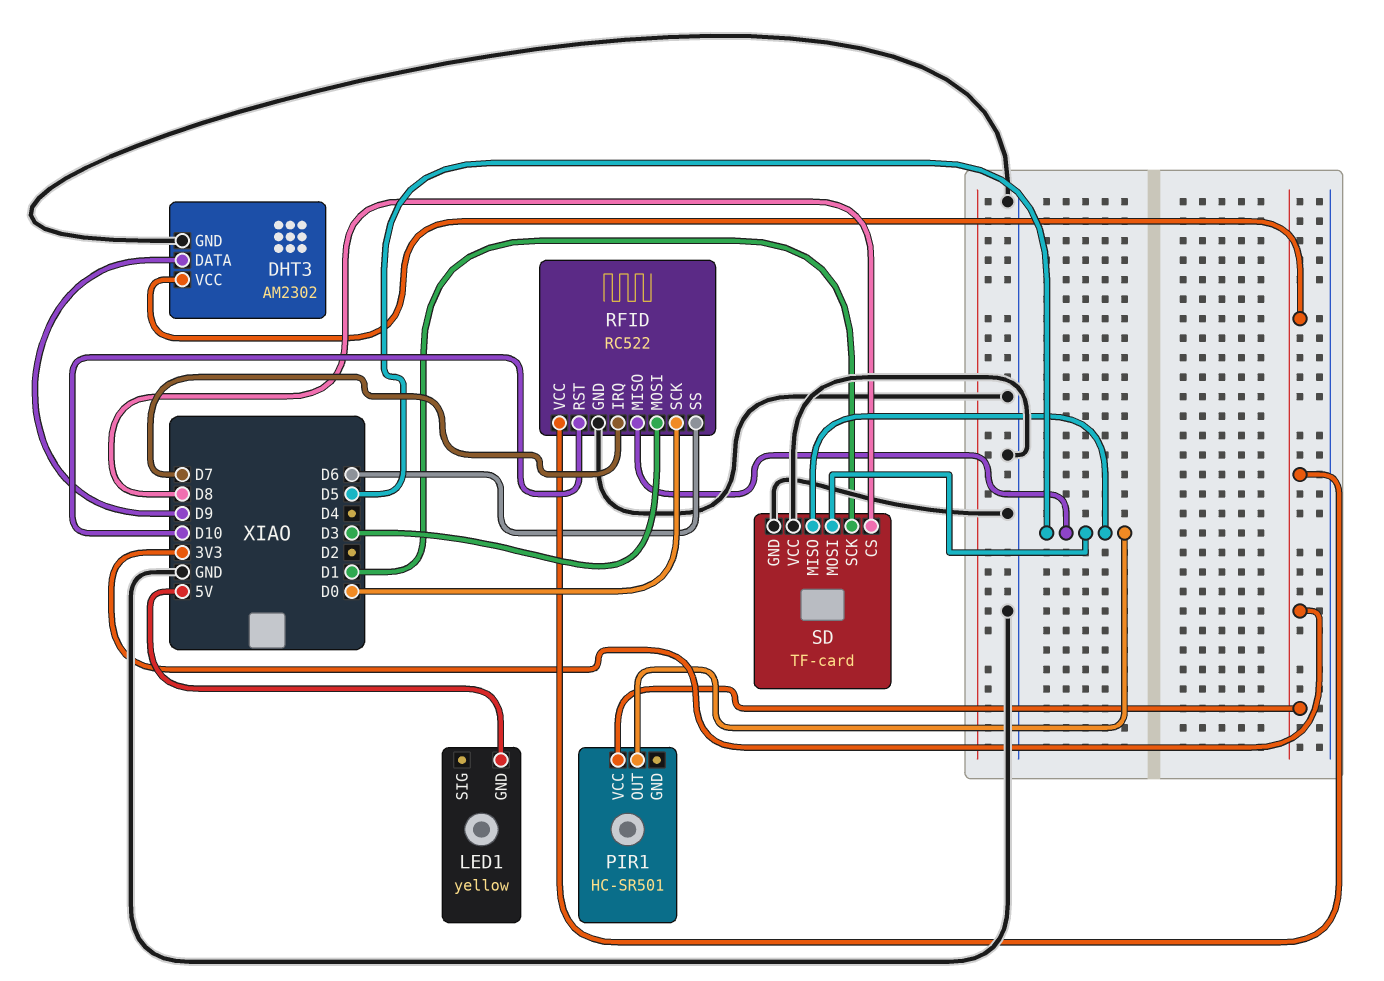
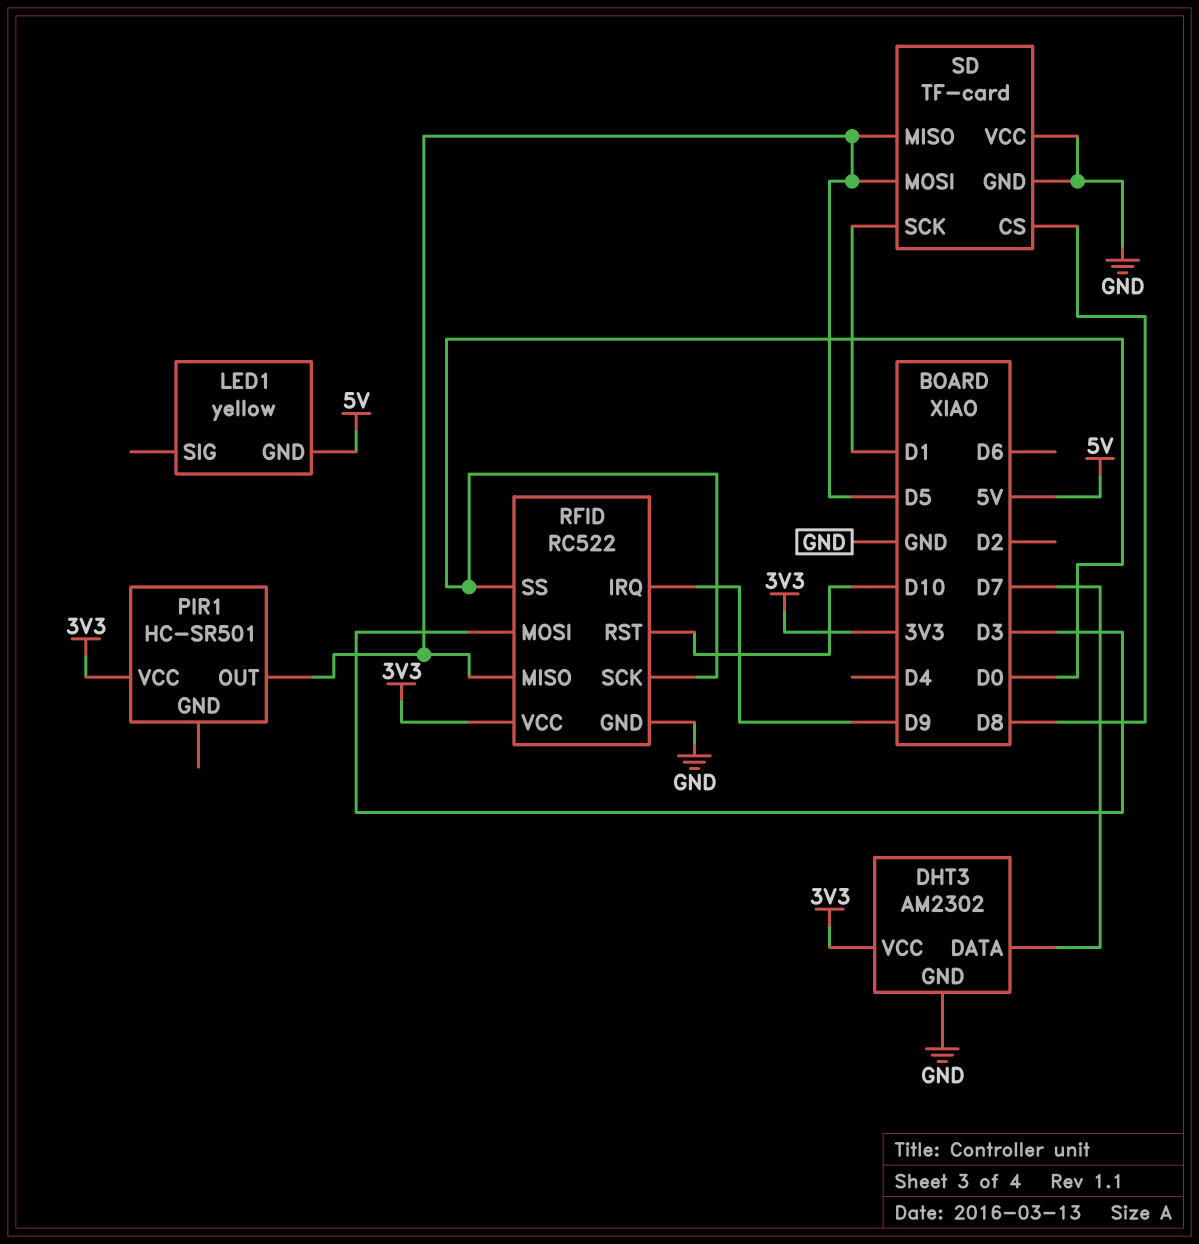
DHT3 pin DATA: D9 -> D7
RFID pin IRQ: D7 -> D9
RFID pin SS: D6 -> D0

